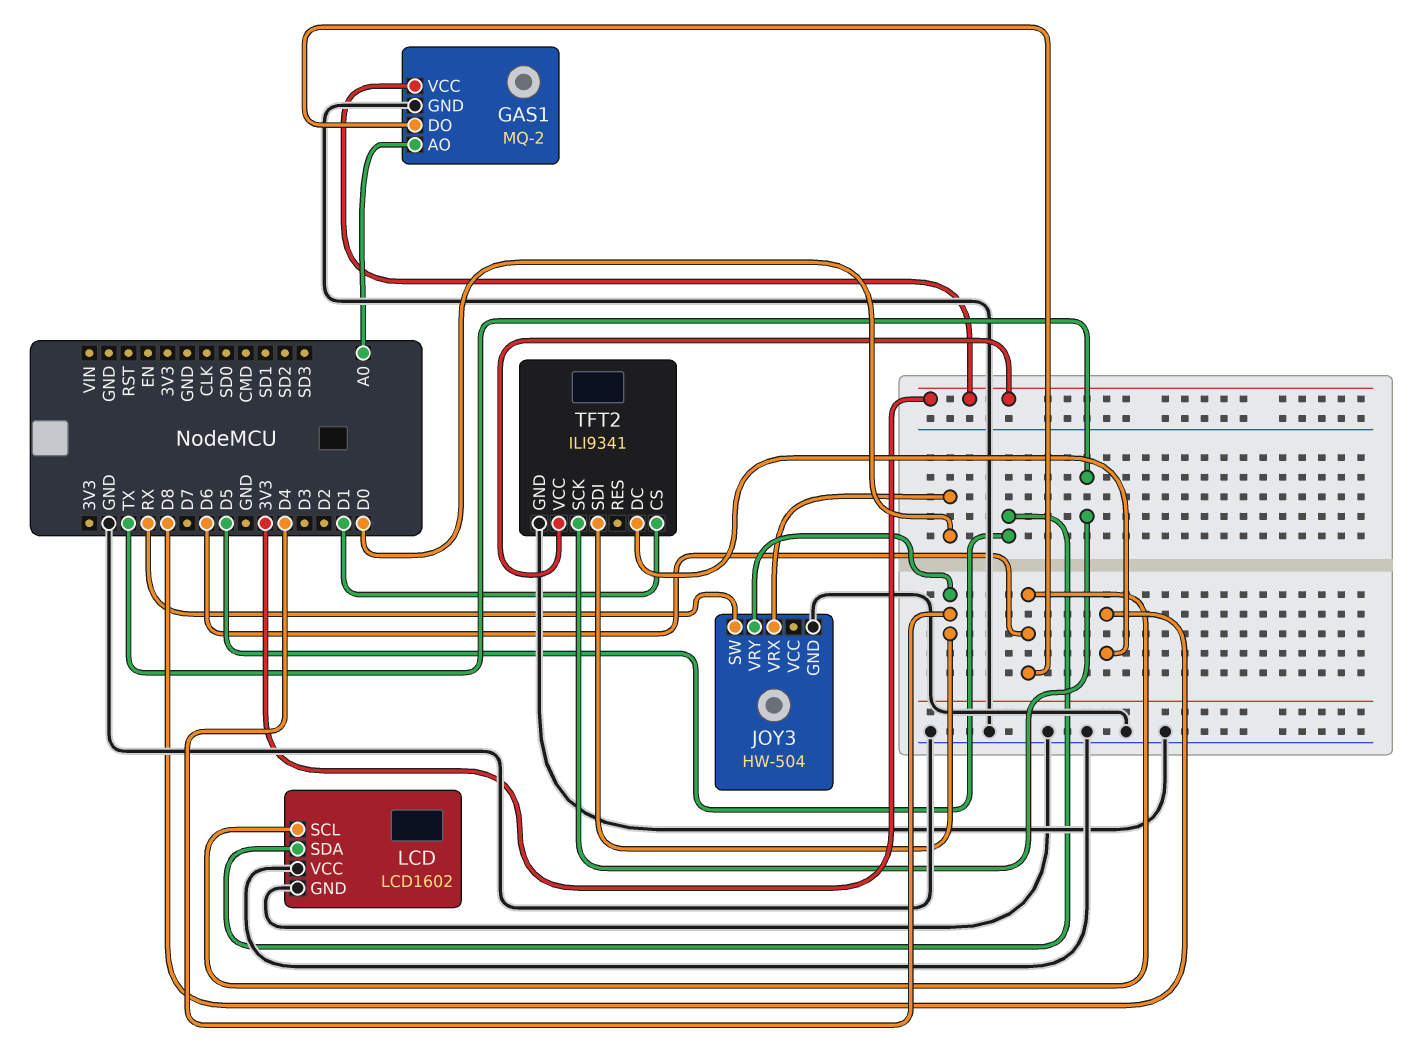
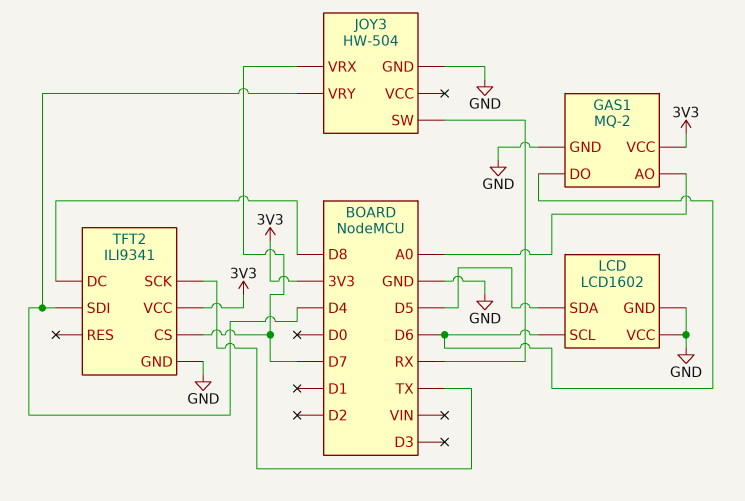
JOY3 pin VRX: D0 -> D7
TFT2 pin CS: D1 -> D7

